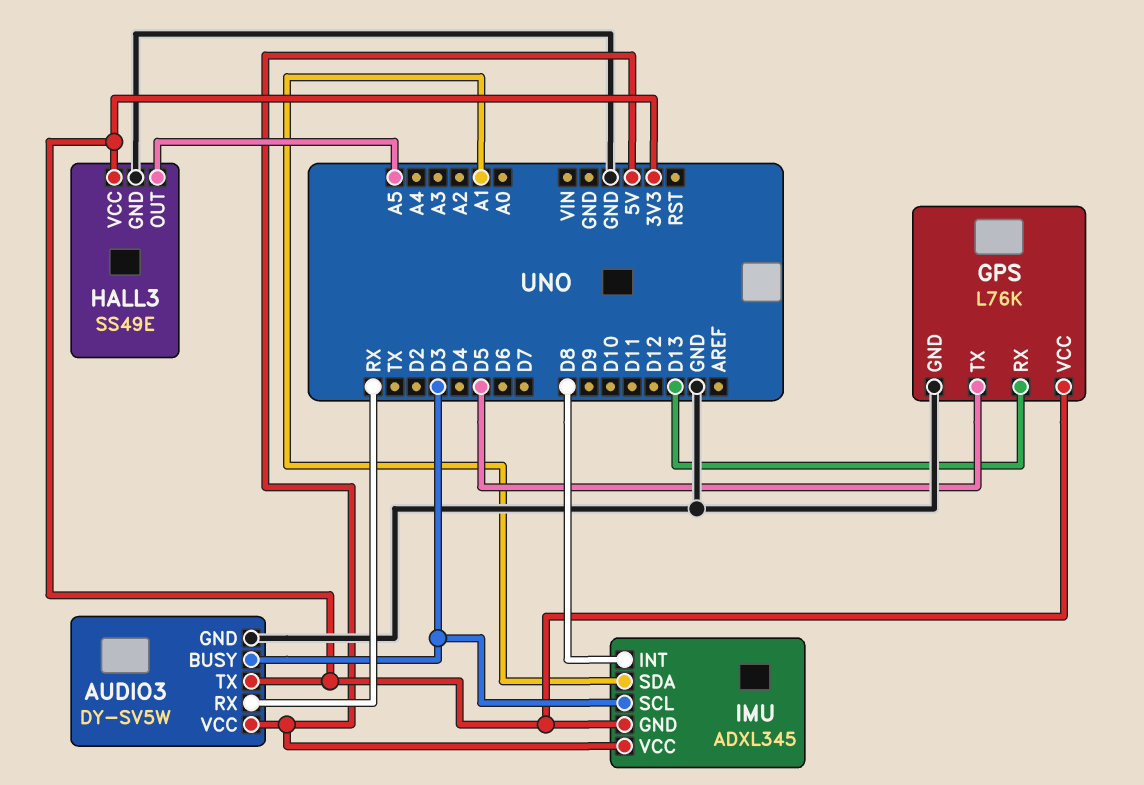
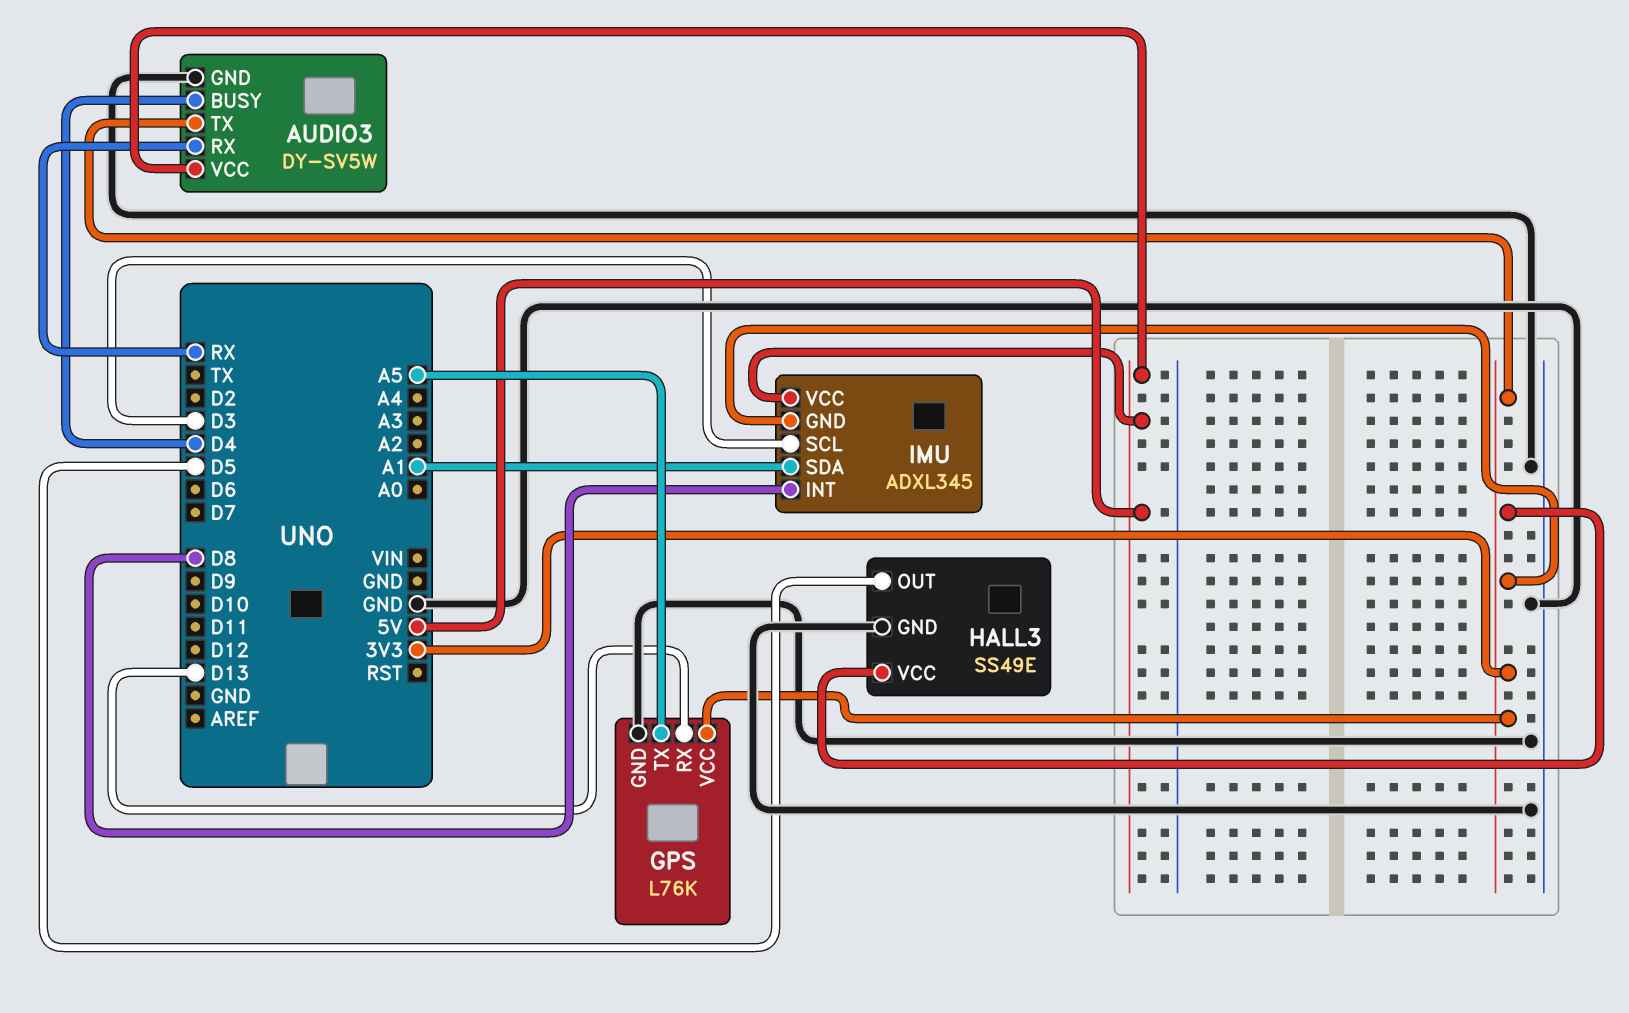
AUDIO3 pin BUSY: D3 -> D4
GPS pin TX: D5 -> A5
HALL3 pin OUT: A5 -> D5

